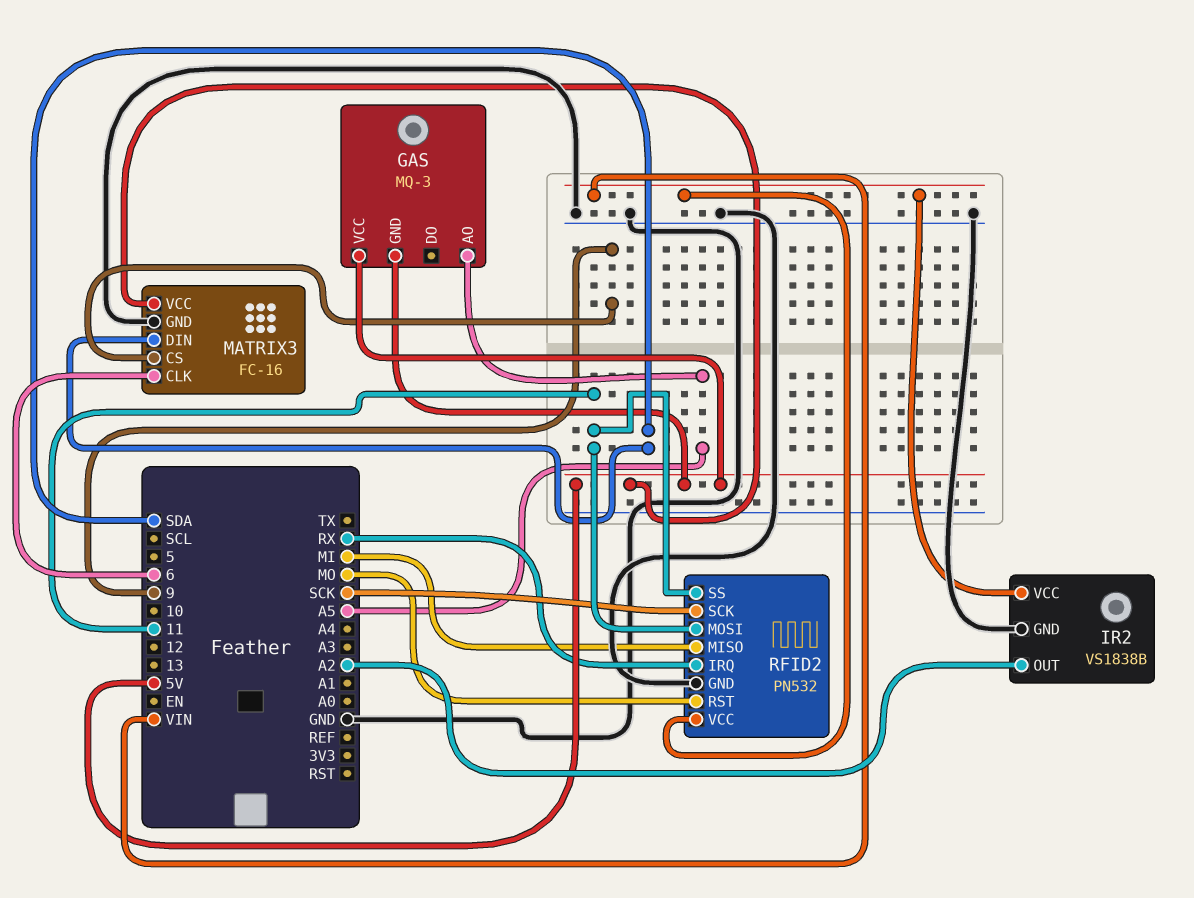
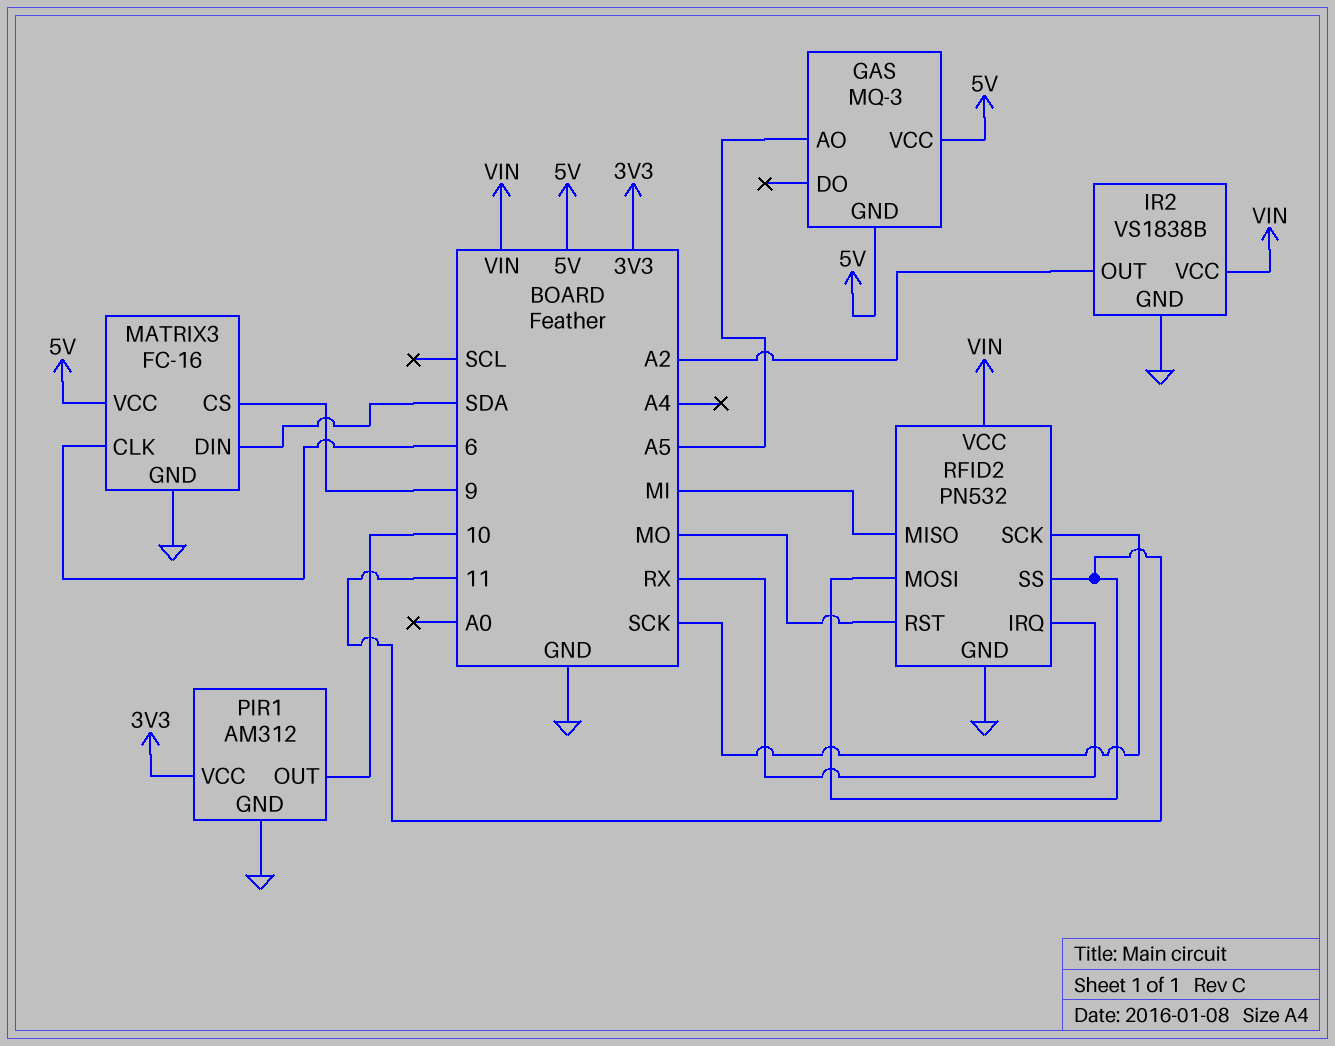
PIR1: none -> AM312
PIR1 pin GND: none -> GND
PIR1 pin OUT: none -> 10
PIR1 pin VCC: none -> 3V3

